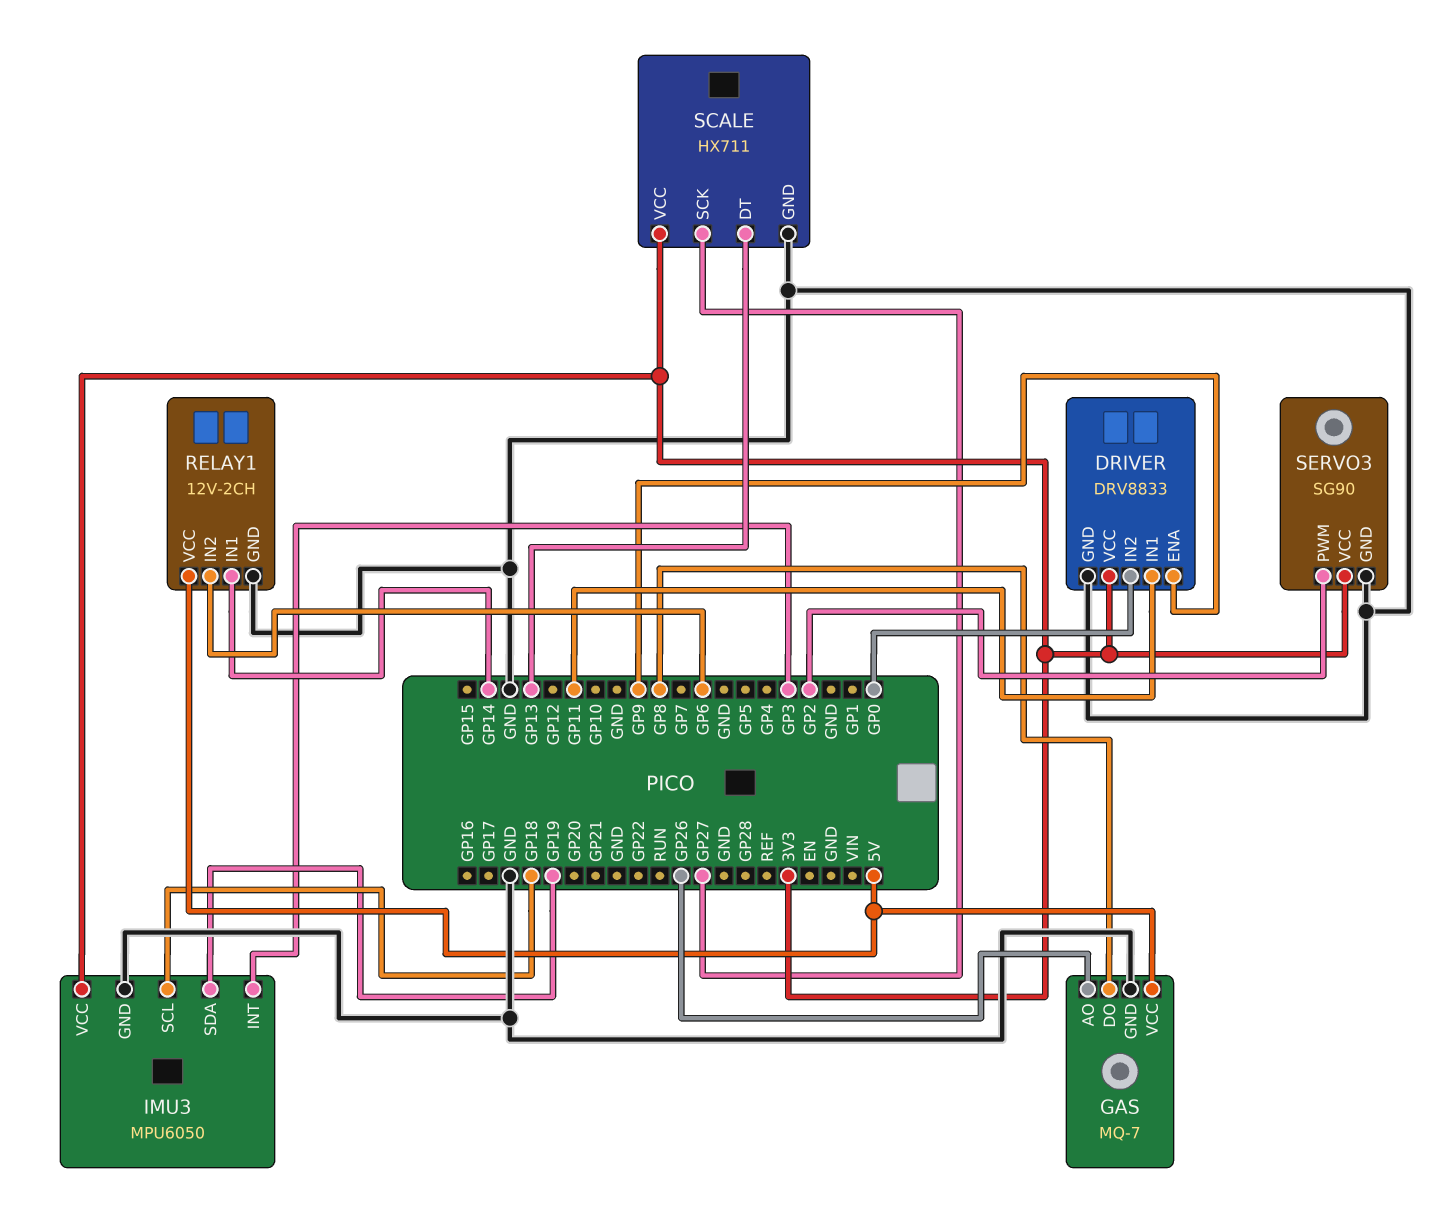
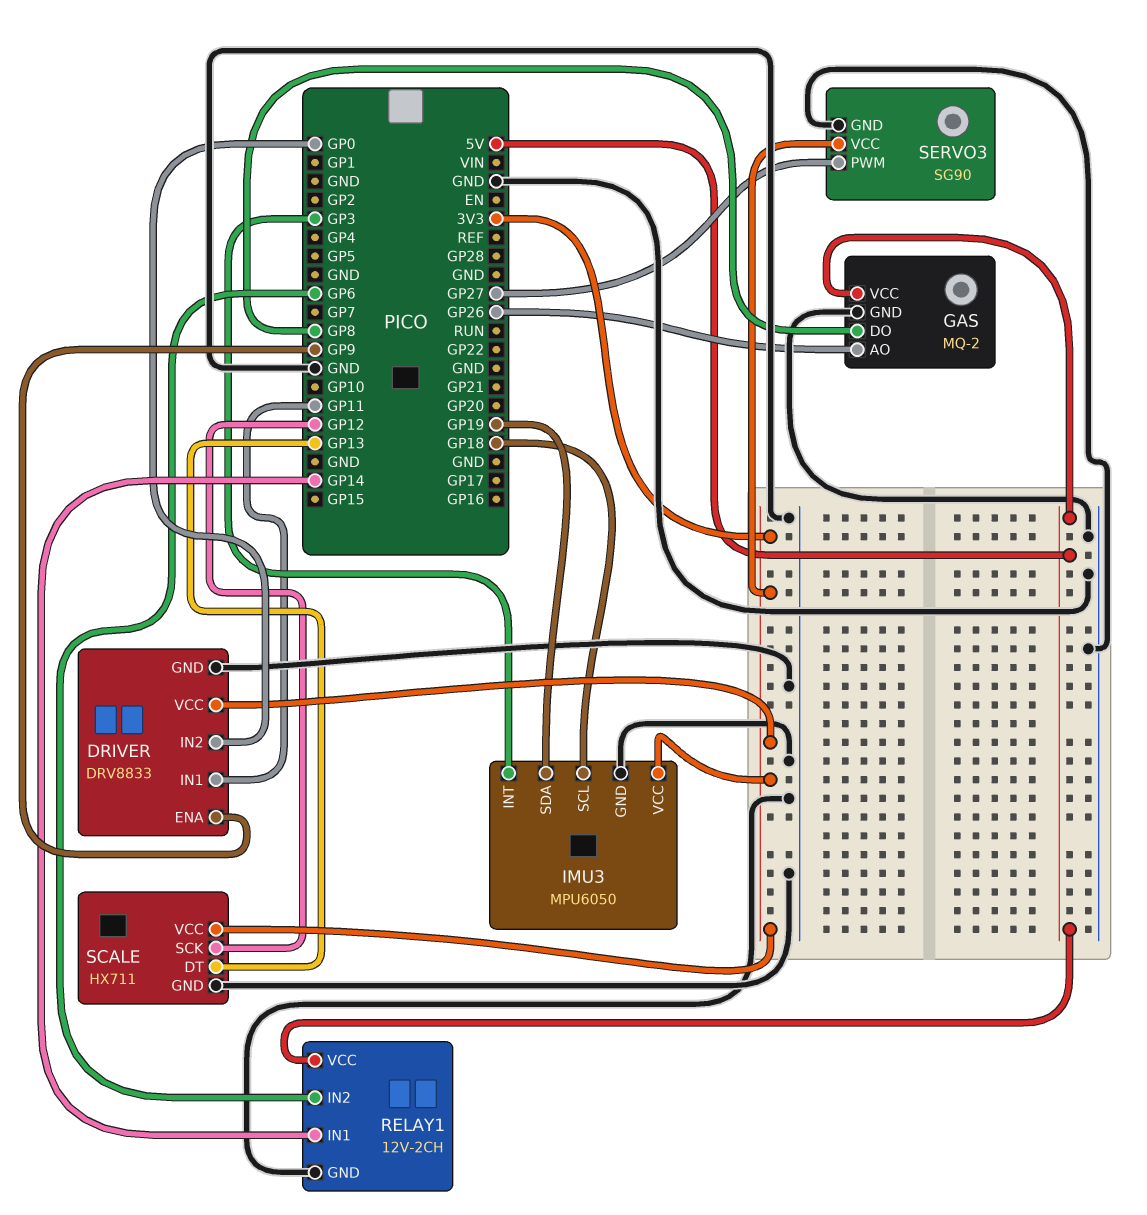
GAS: MQ-7 -> MQ-2
SCALE pin SCK: GP27 -> GP12
SERVO3 pin PWM: GP2 -> GP27

